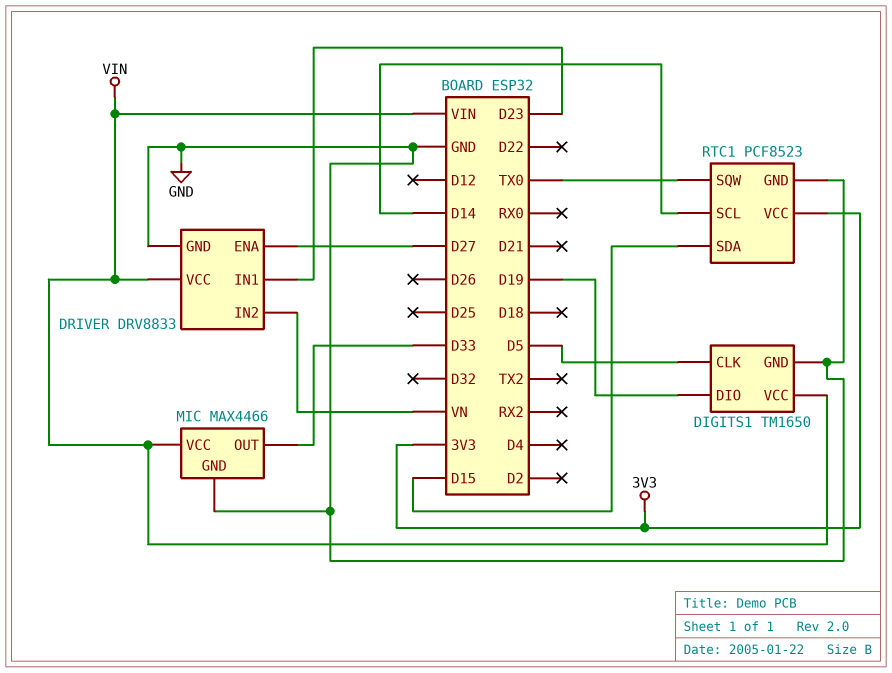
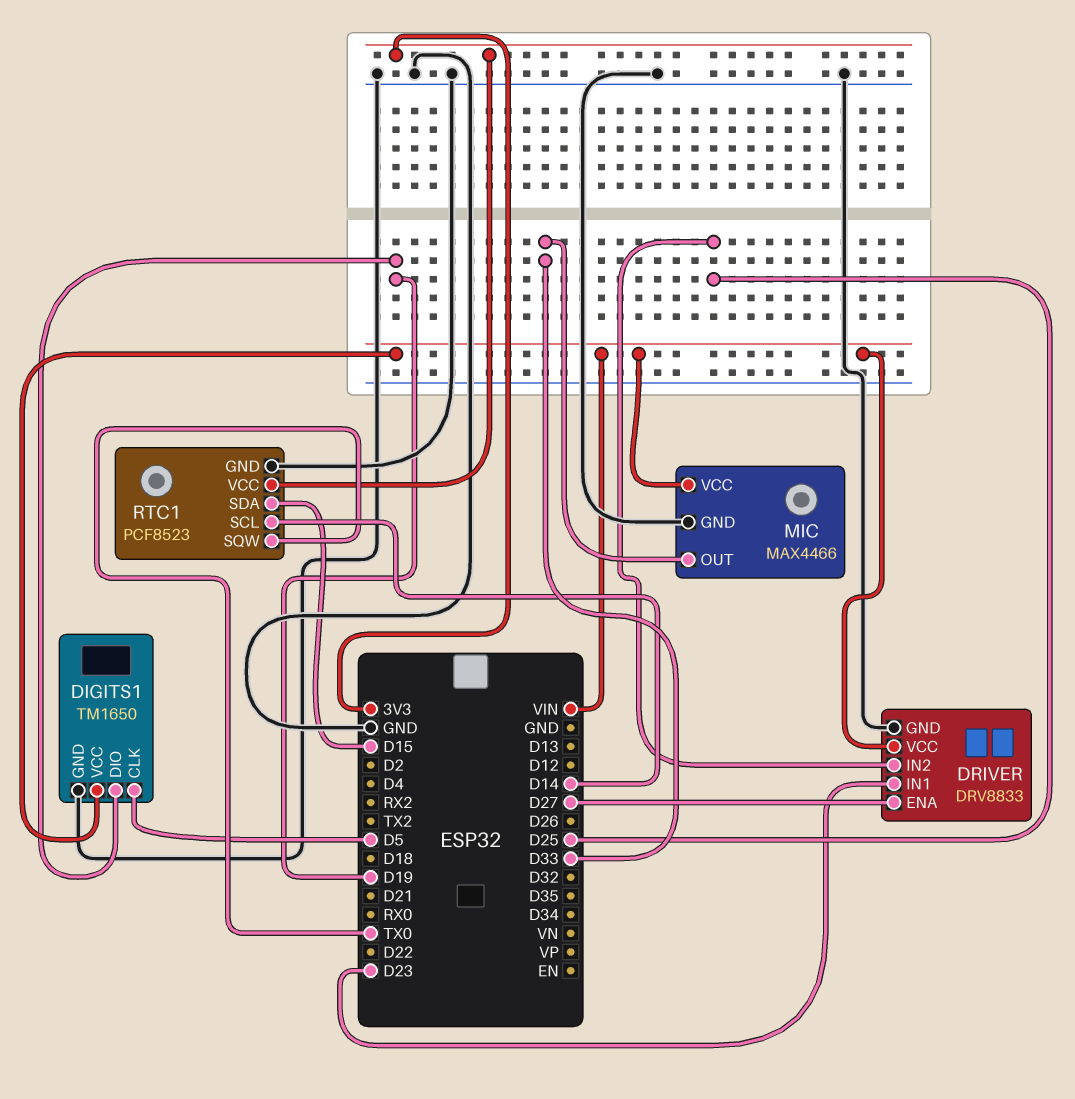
DRIVER pin IN2: VN -> D25

